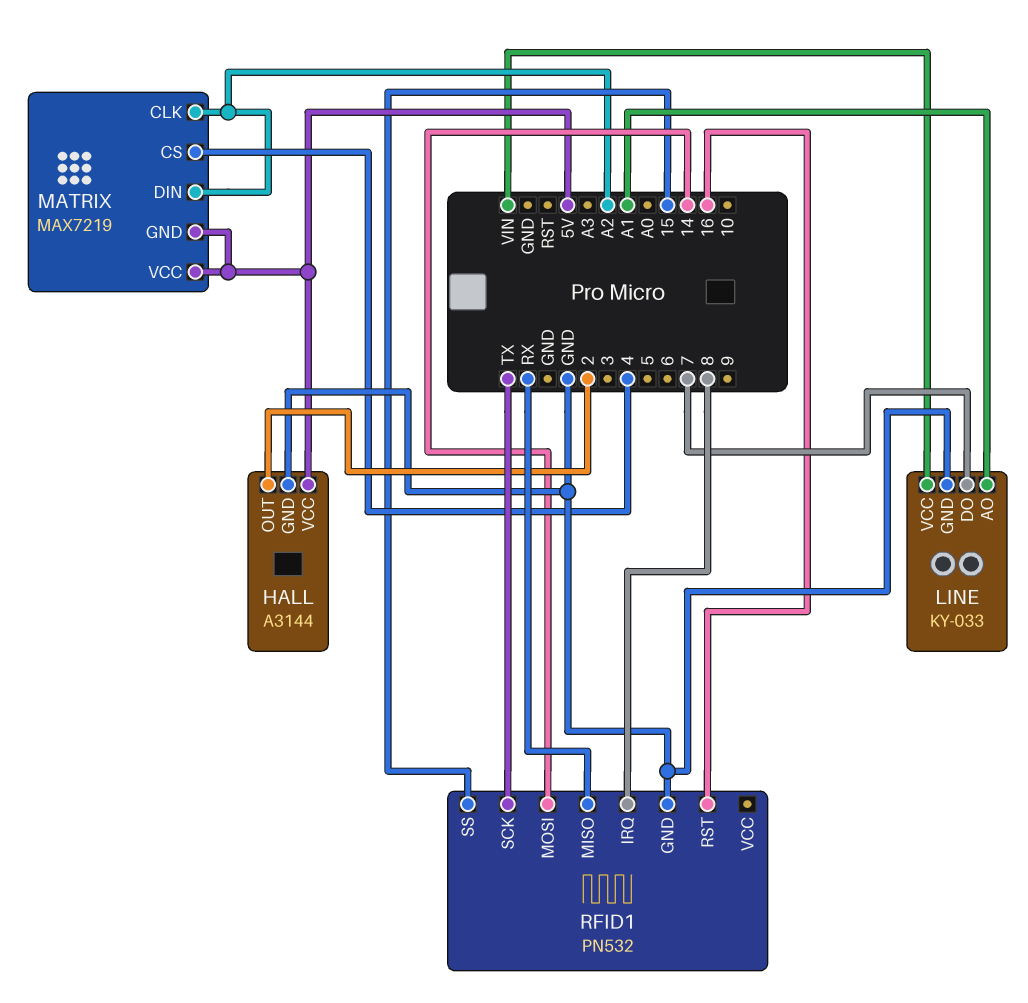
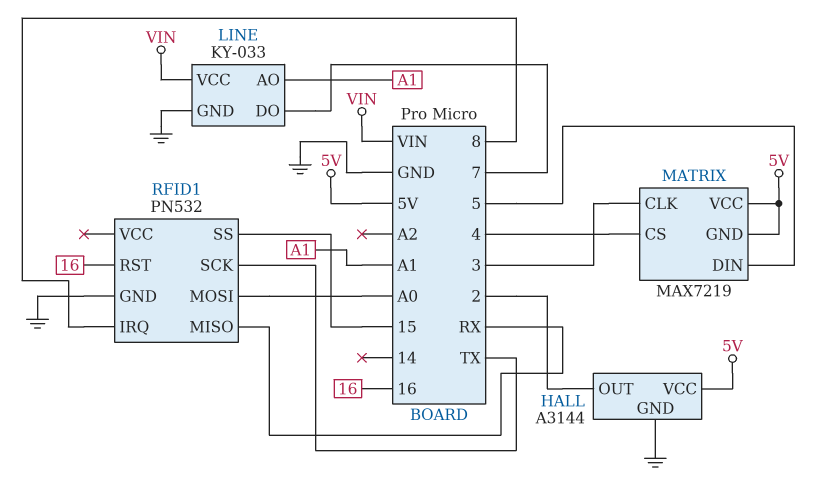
MATRIX pin CLK: A2 -> 3
MATRIX pin DIN: A2 -> 5
RFID1 pin MOSI: 14 -> A0

